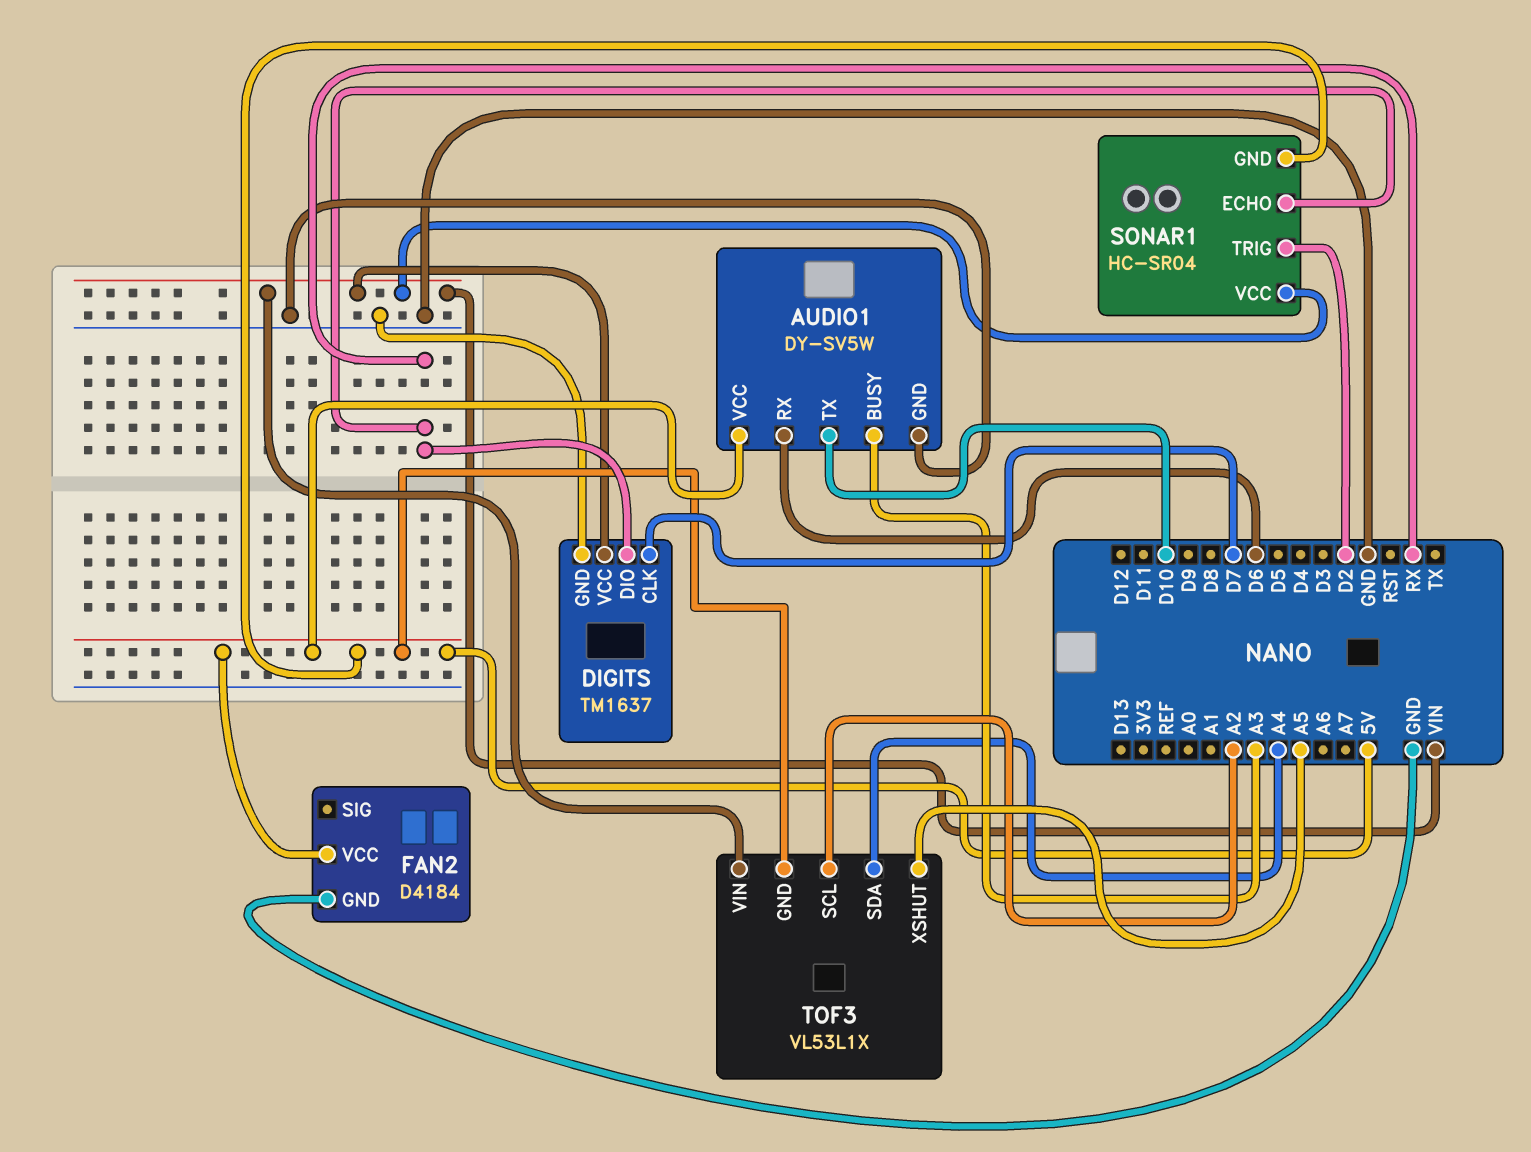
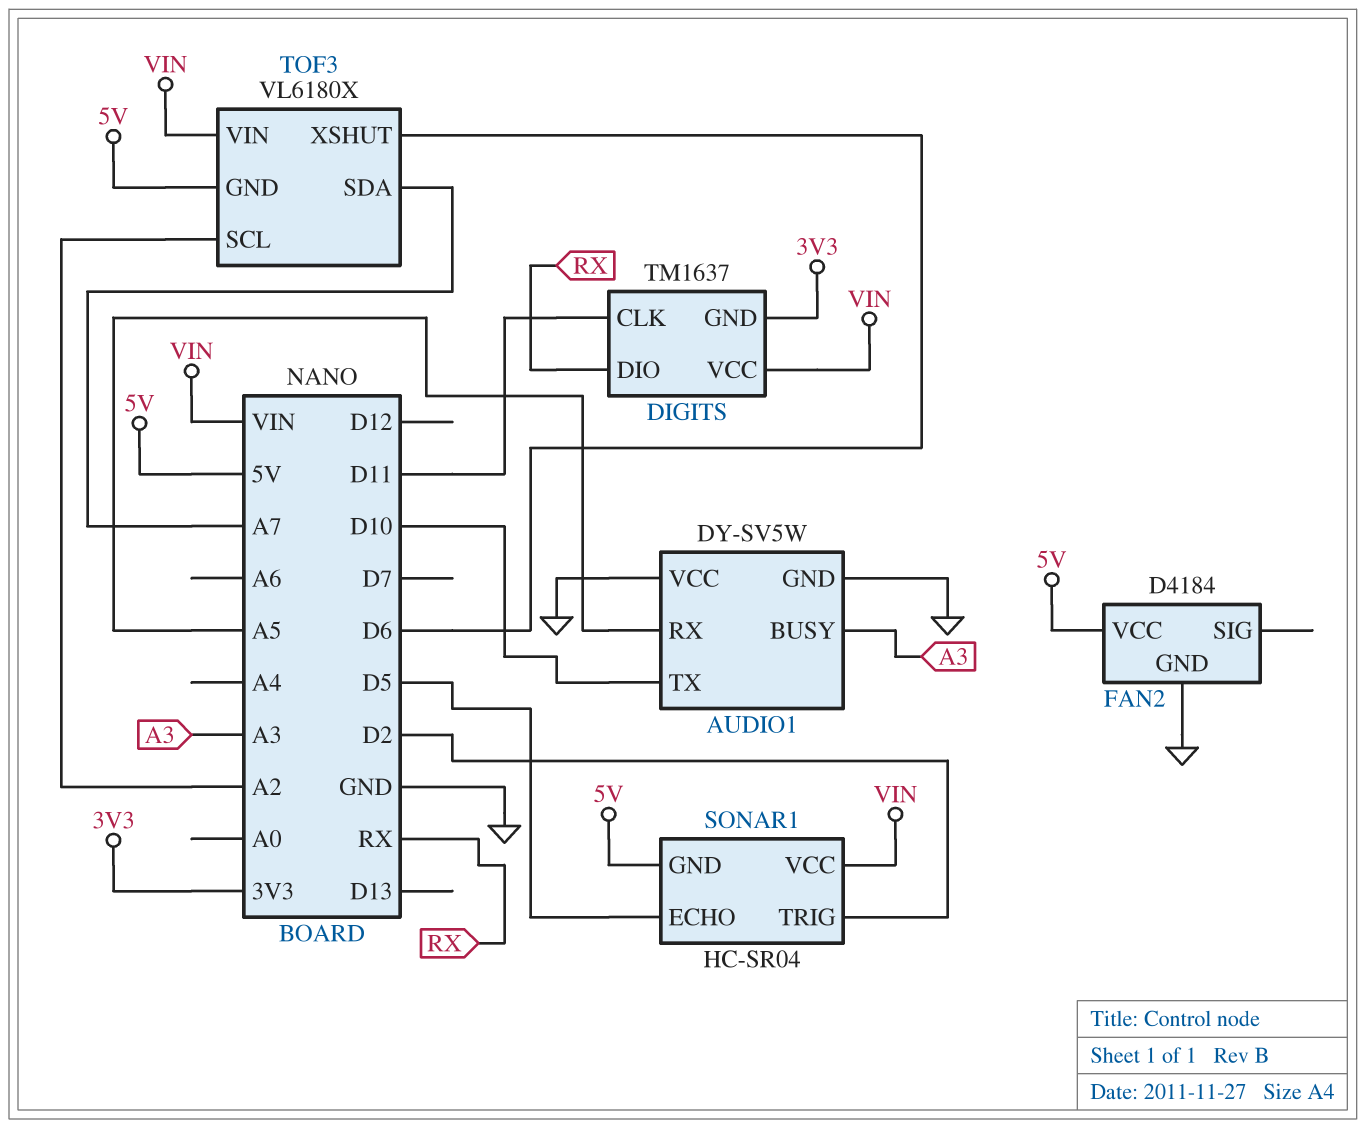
AUDIO1 pin RX: D6 -> A5
AUDIO1 pin VCC: 5V -> GND
DIGITS pin CLK: D7 -> D11
DIGITS pin GND: GND -> 3V3
SONAR1 pin ECHO: RX -> D5
TOF3: VL53L1X -> VL6180X
TOF3 pin SDA: A4 -> A7
TOF3 pin XSHUT: A5 -> D6

